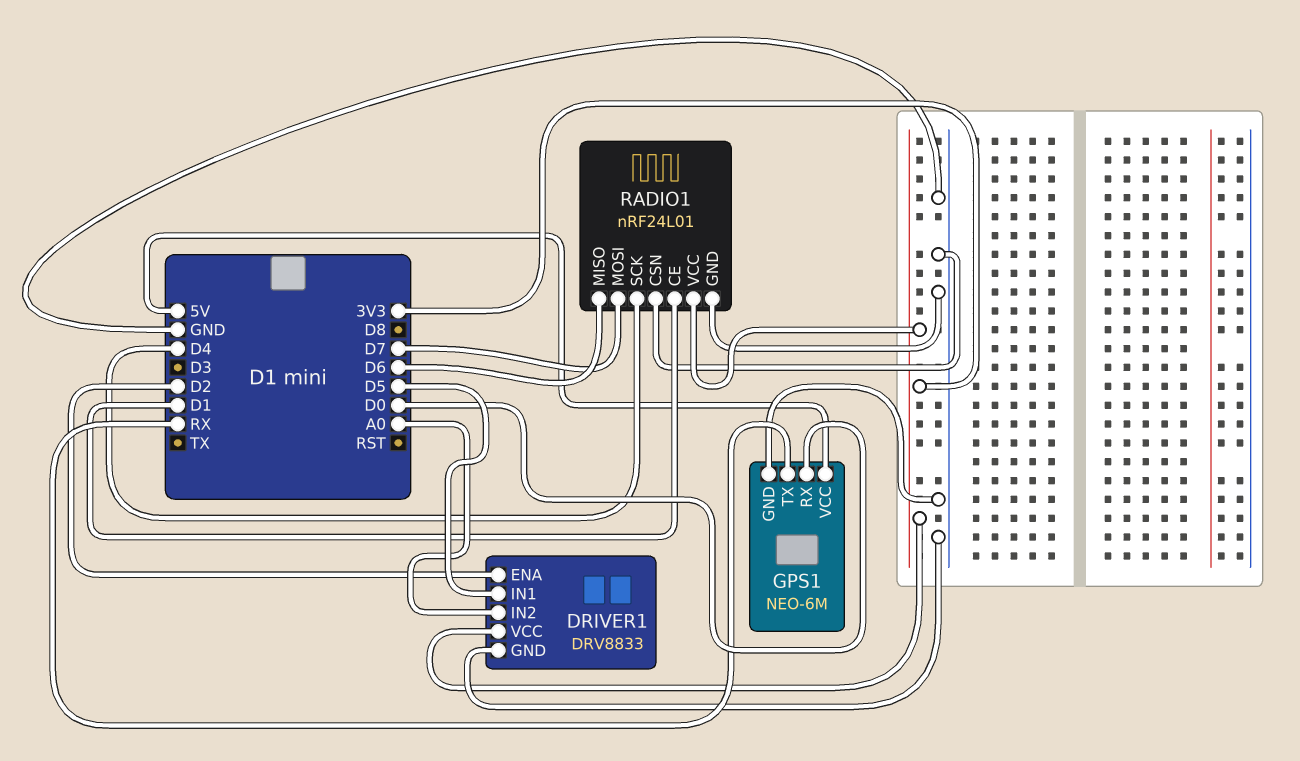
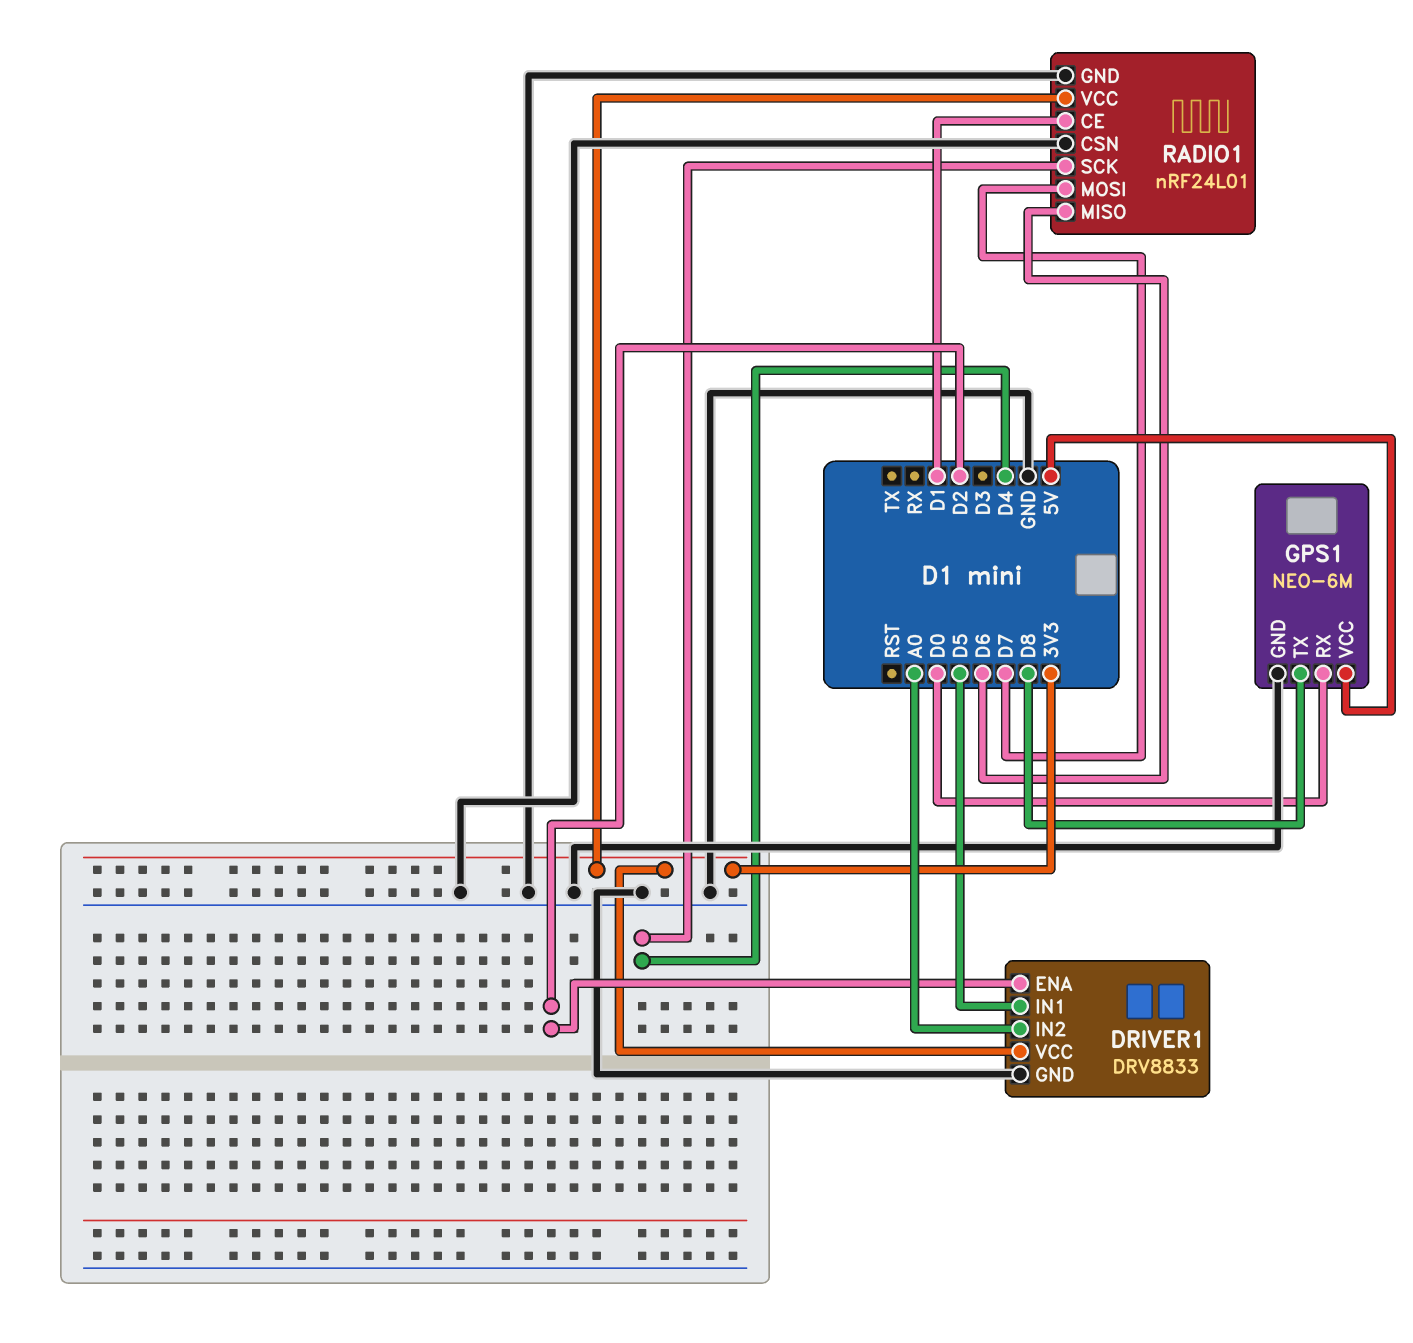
GPS1 pin TX: RX -> D8

